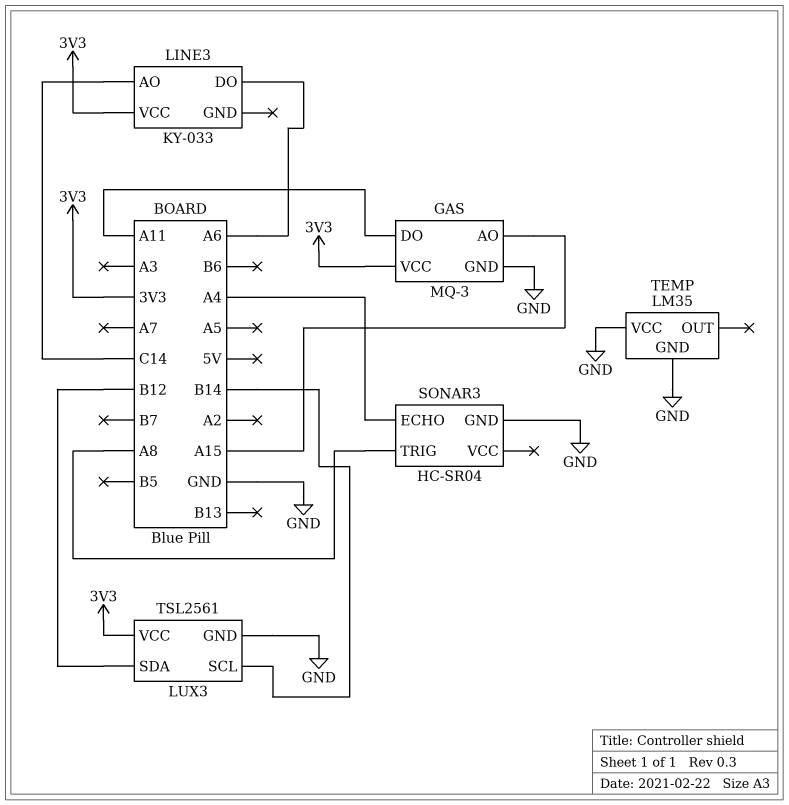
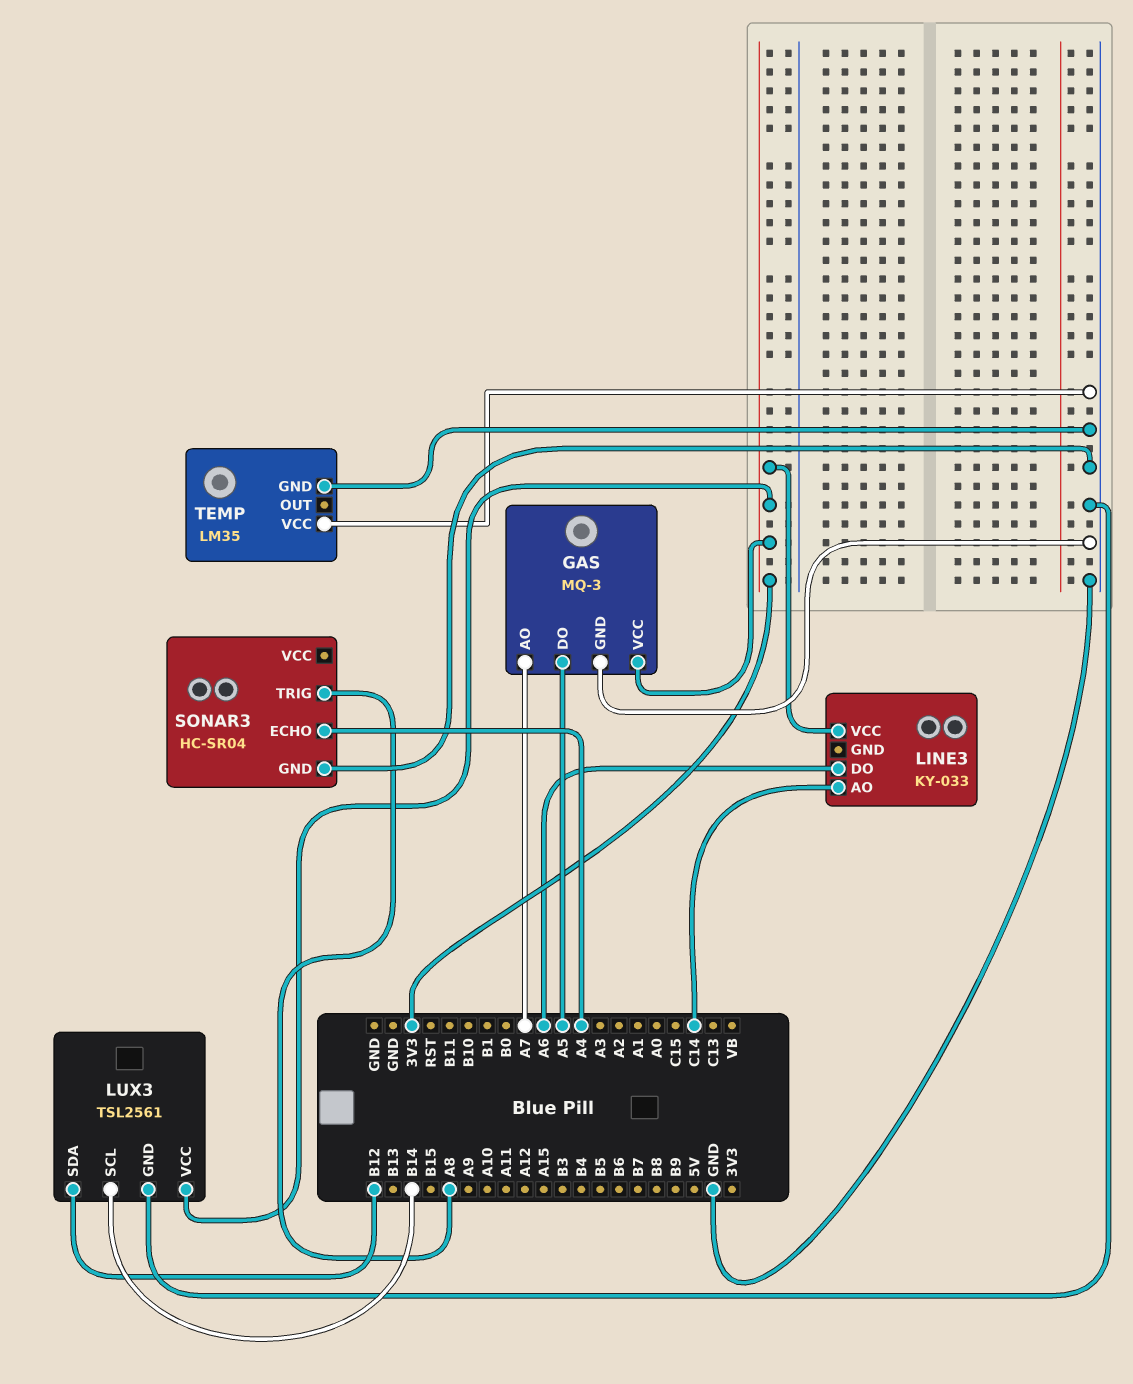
GAS pin AO: A15 -> A7
GAS pin DO: A11 -> A5

